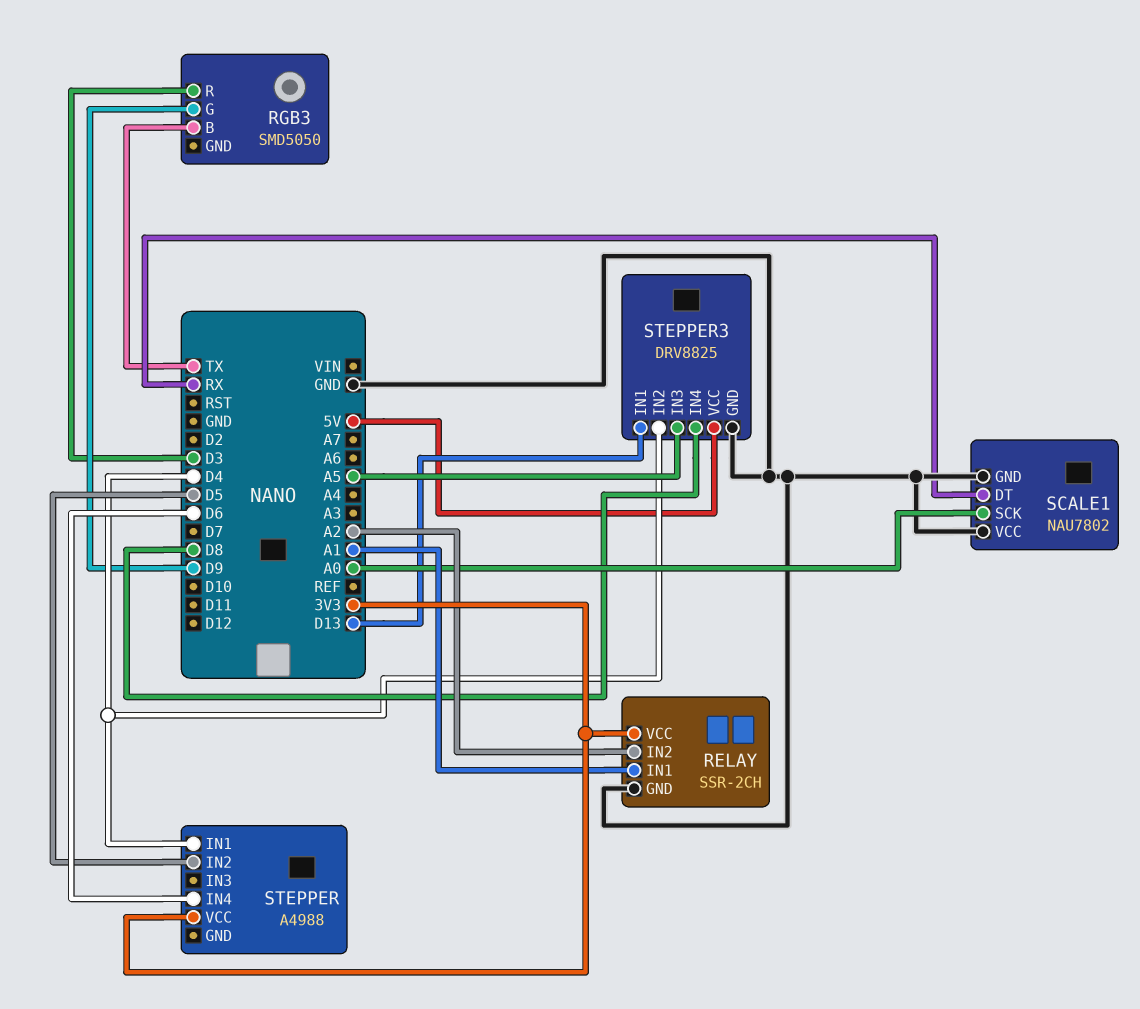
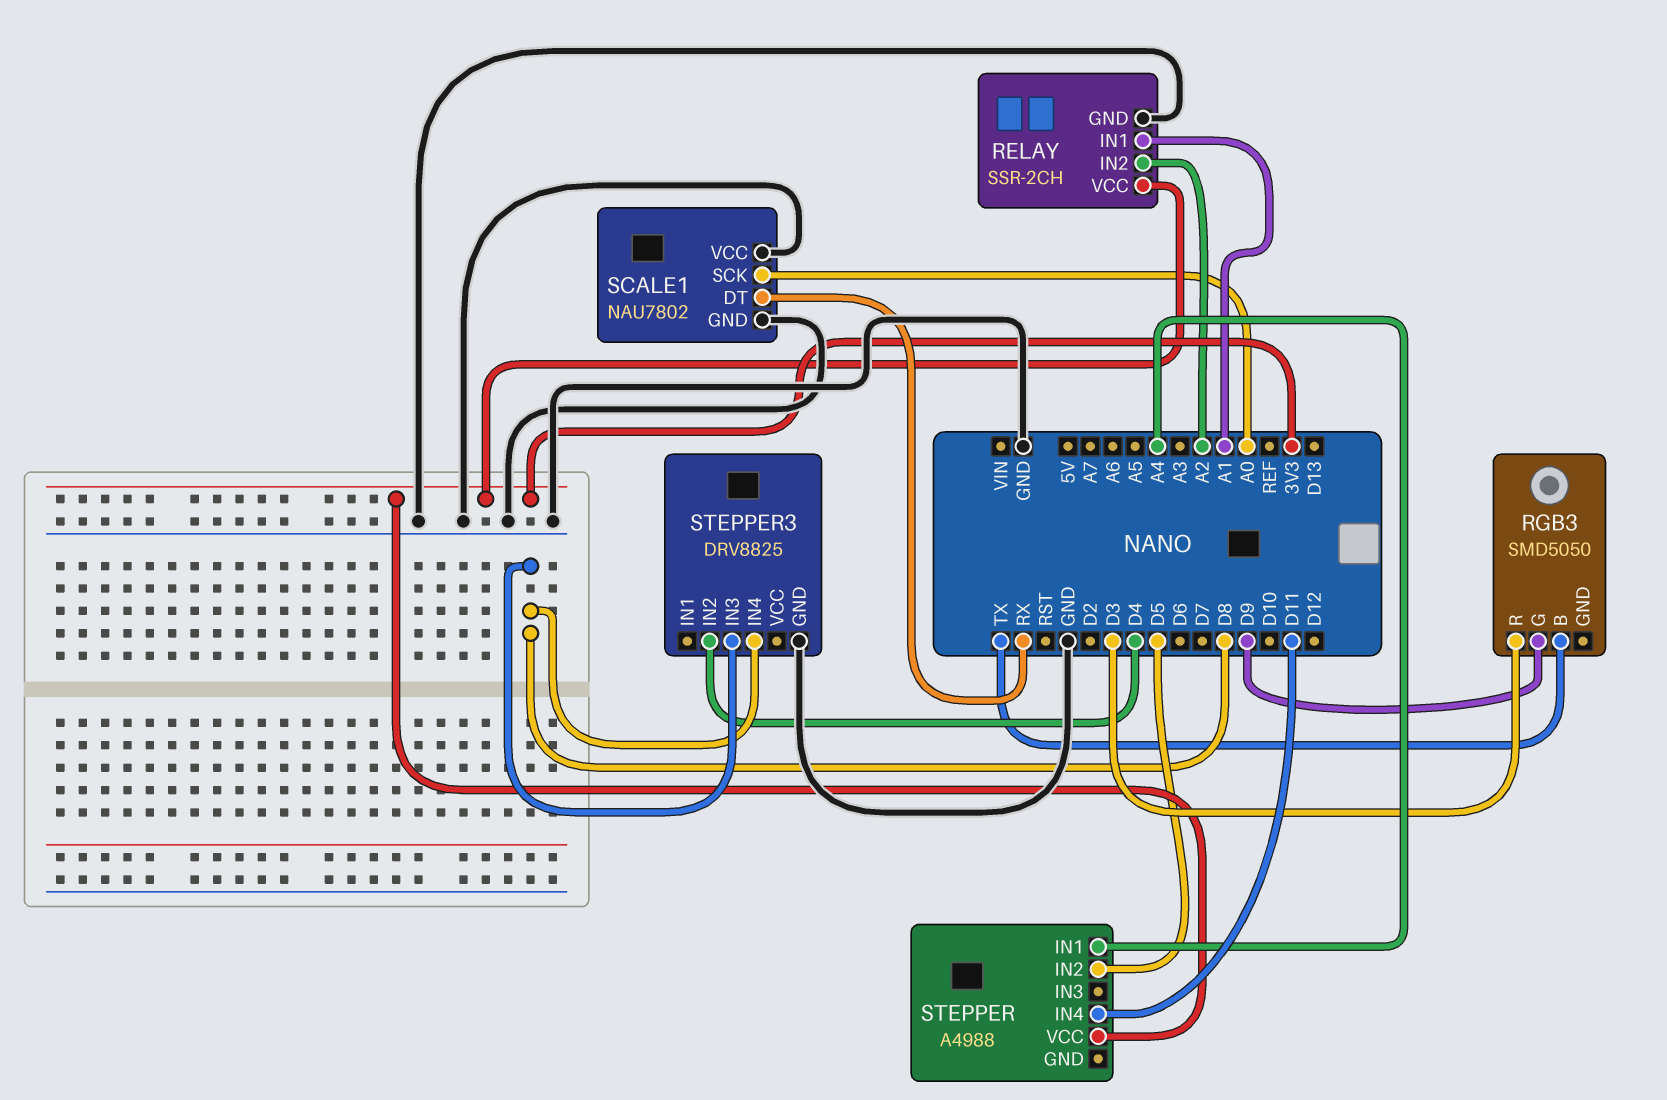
STEPPER pin IN1: D4 -> A4
STEPPER pin IN4: D6 -> D11
STEPPER3 pin IN1: D13 -> none
STEPPER3 pin IN3: A5 -> D8
STEPPER3 pin VCC: 5V -> none

